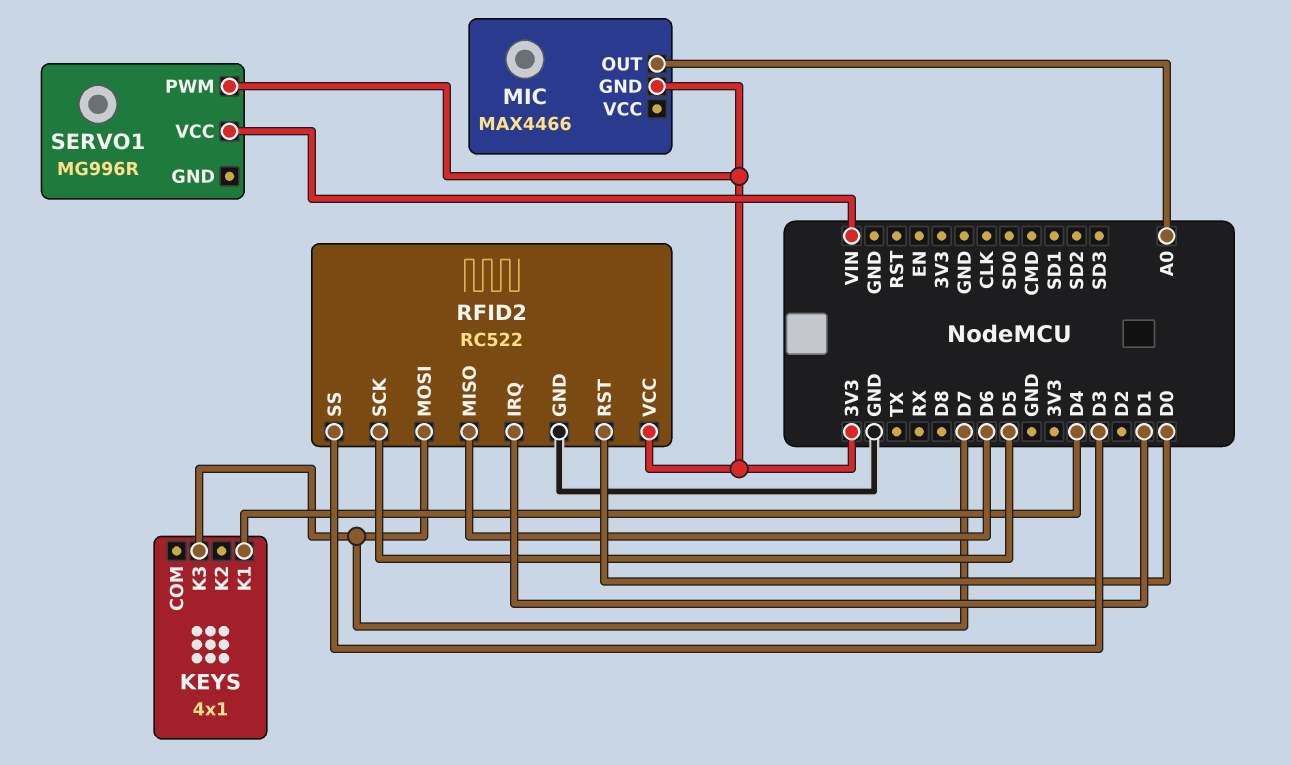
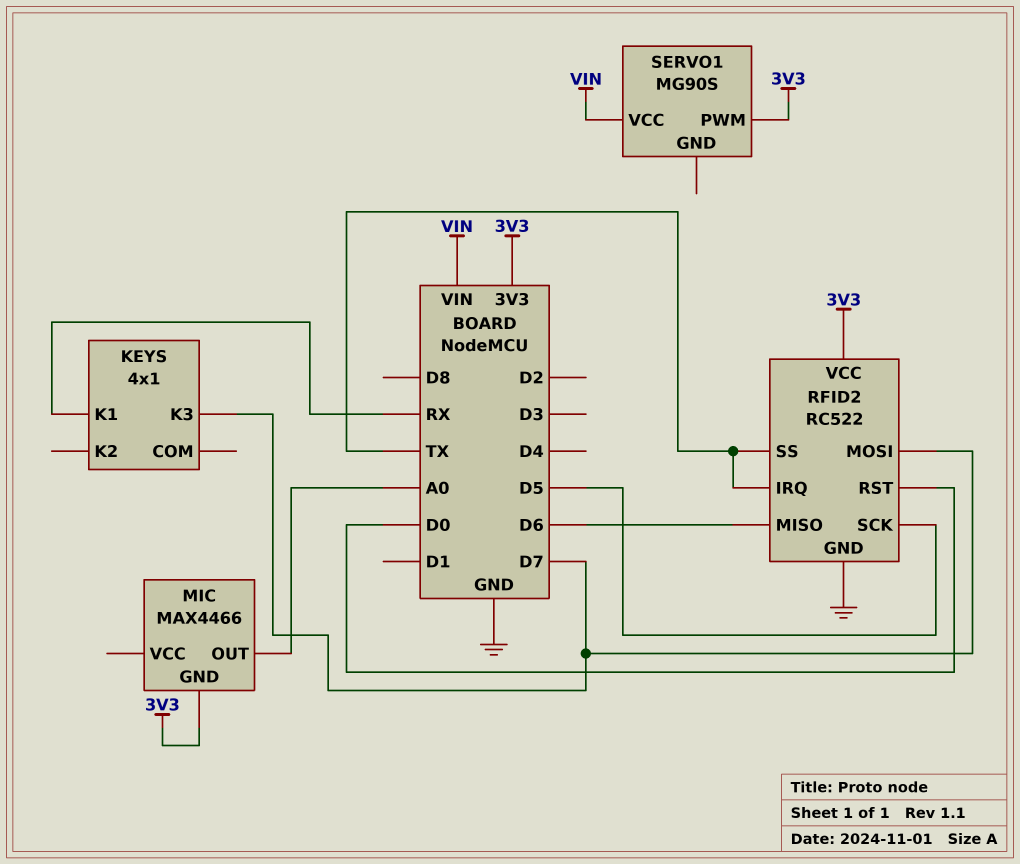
KEYS pin K1: D4 -> RX
RFID2 pin IRQ: D1 -> TX
RFID2 pin SS: D3 -> TX
SERVO1: MG996R -> MG90S

